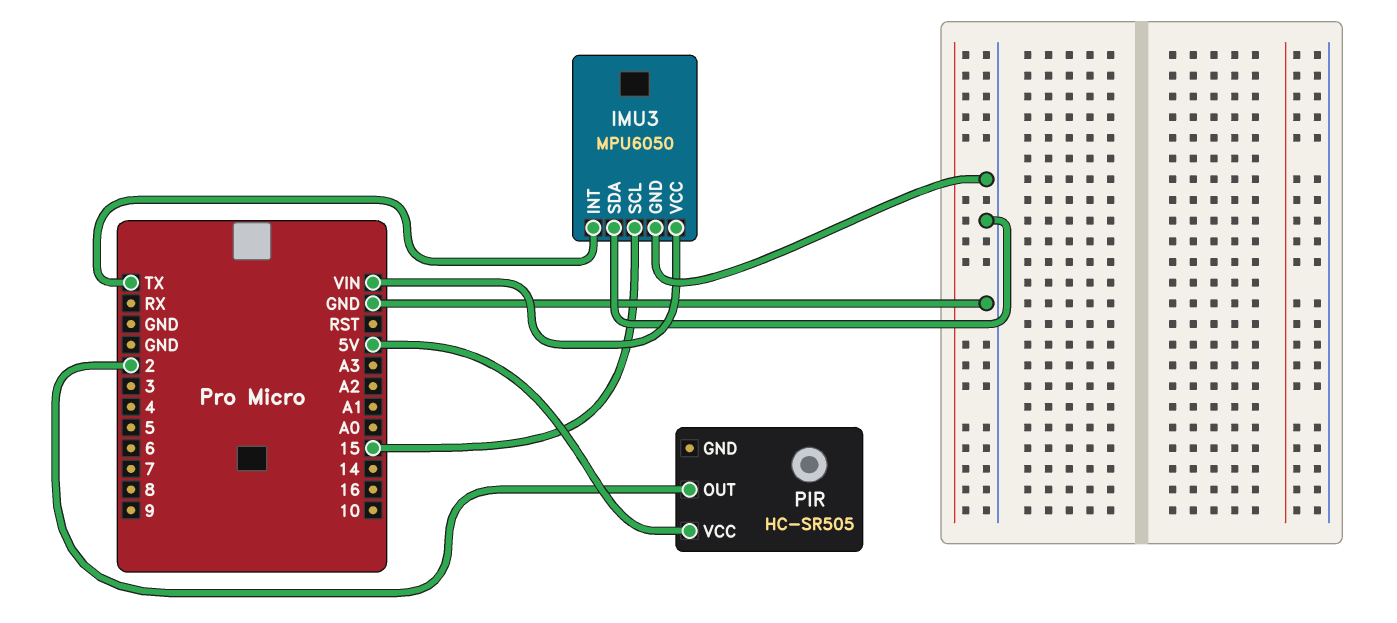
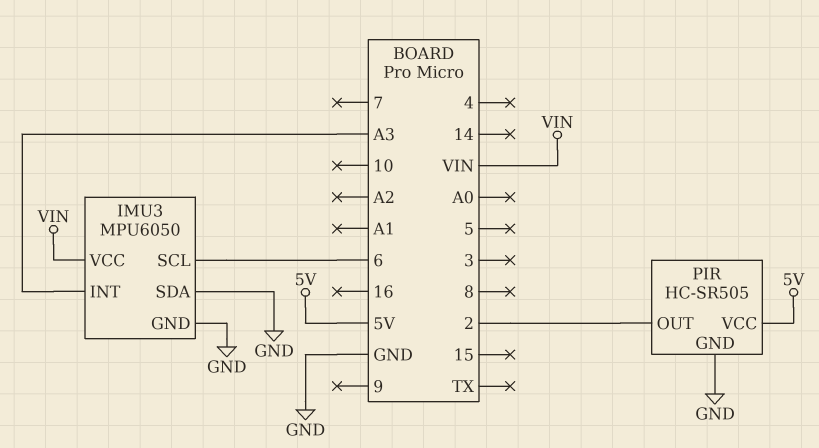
IMU3 pin INT: TX -> A3
IMU3 pin SCL: 15 -> 6
PIR pin GND: none -> GND

